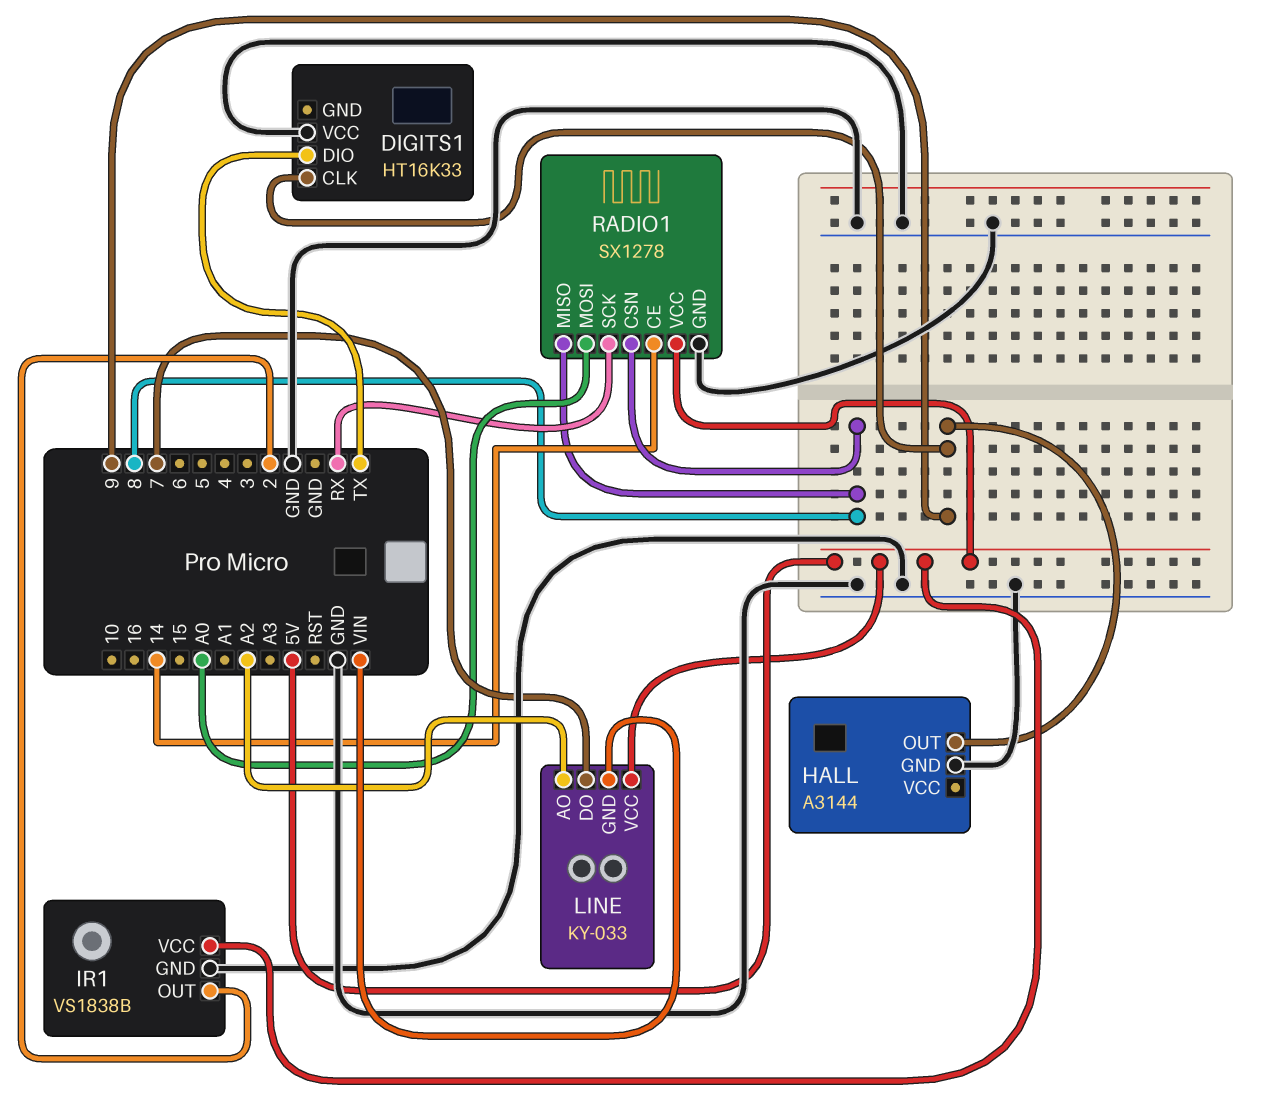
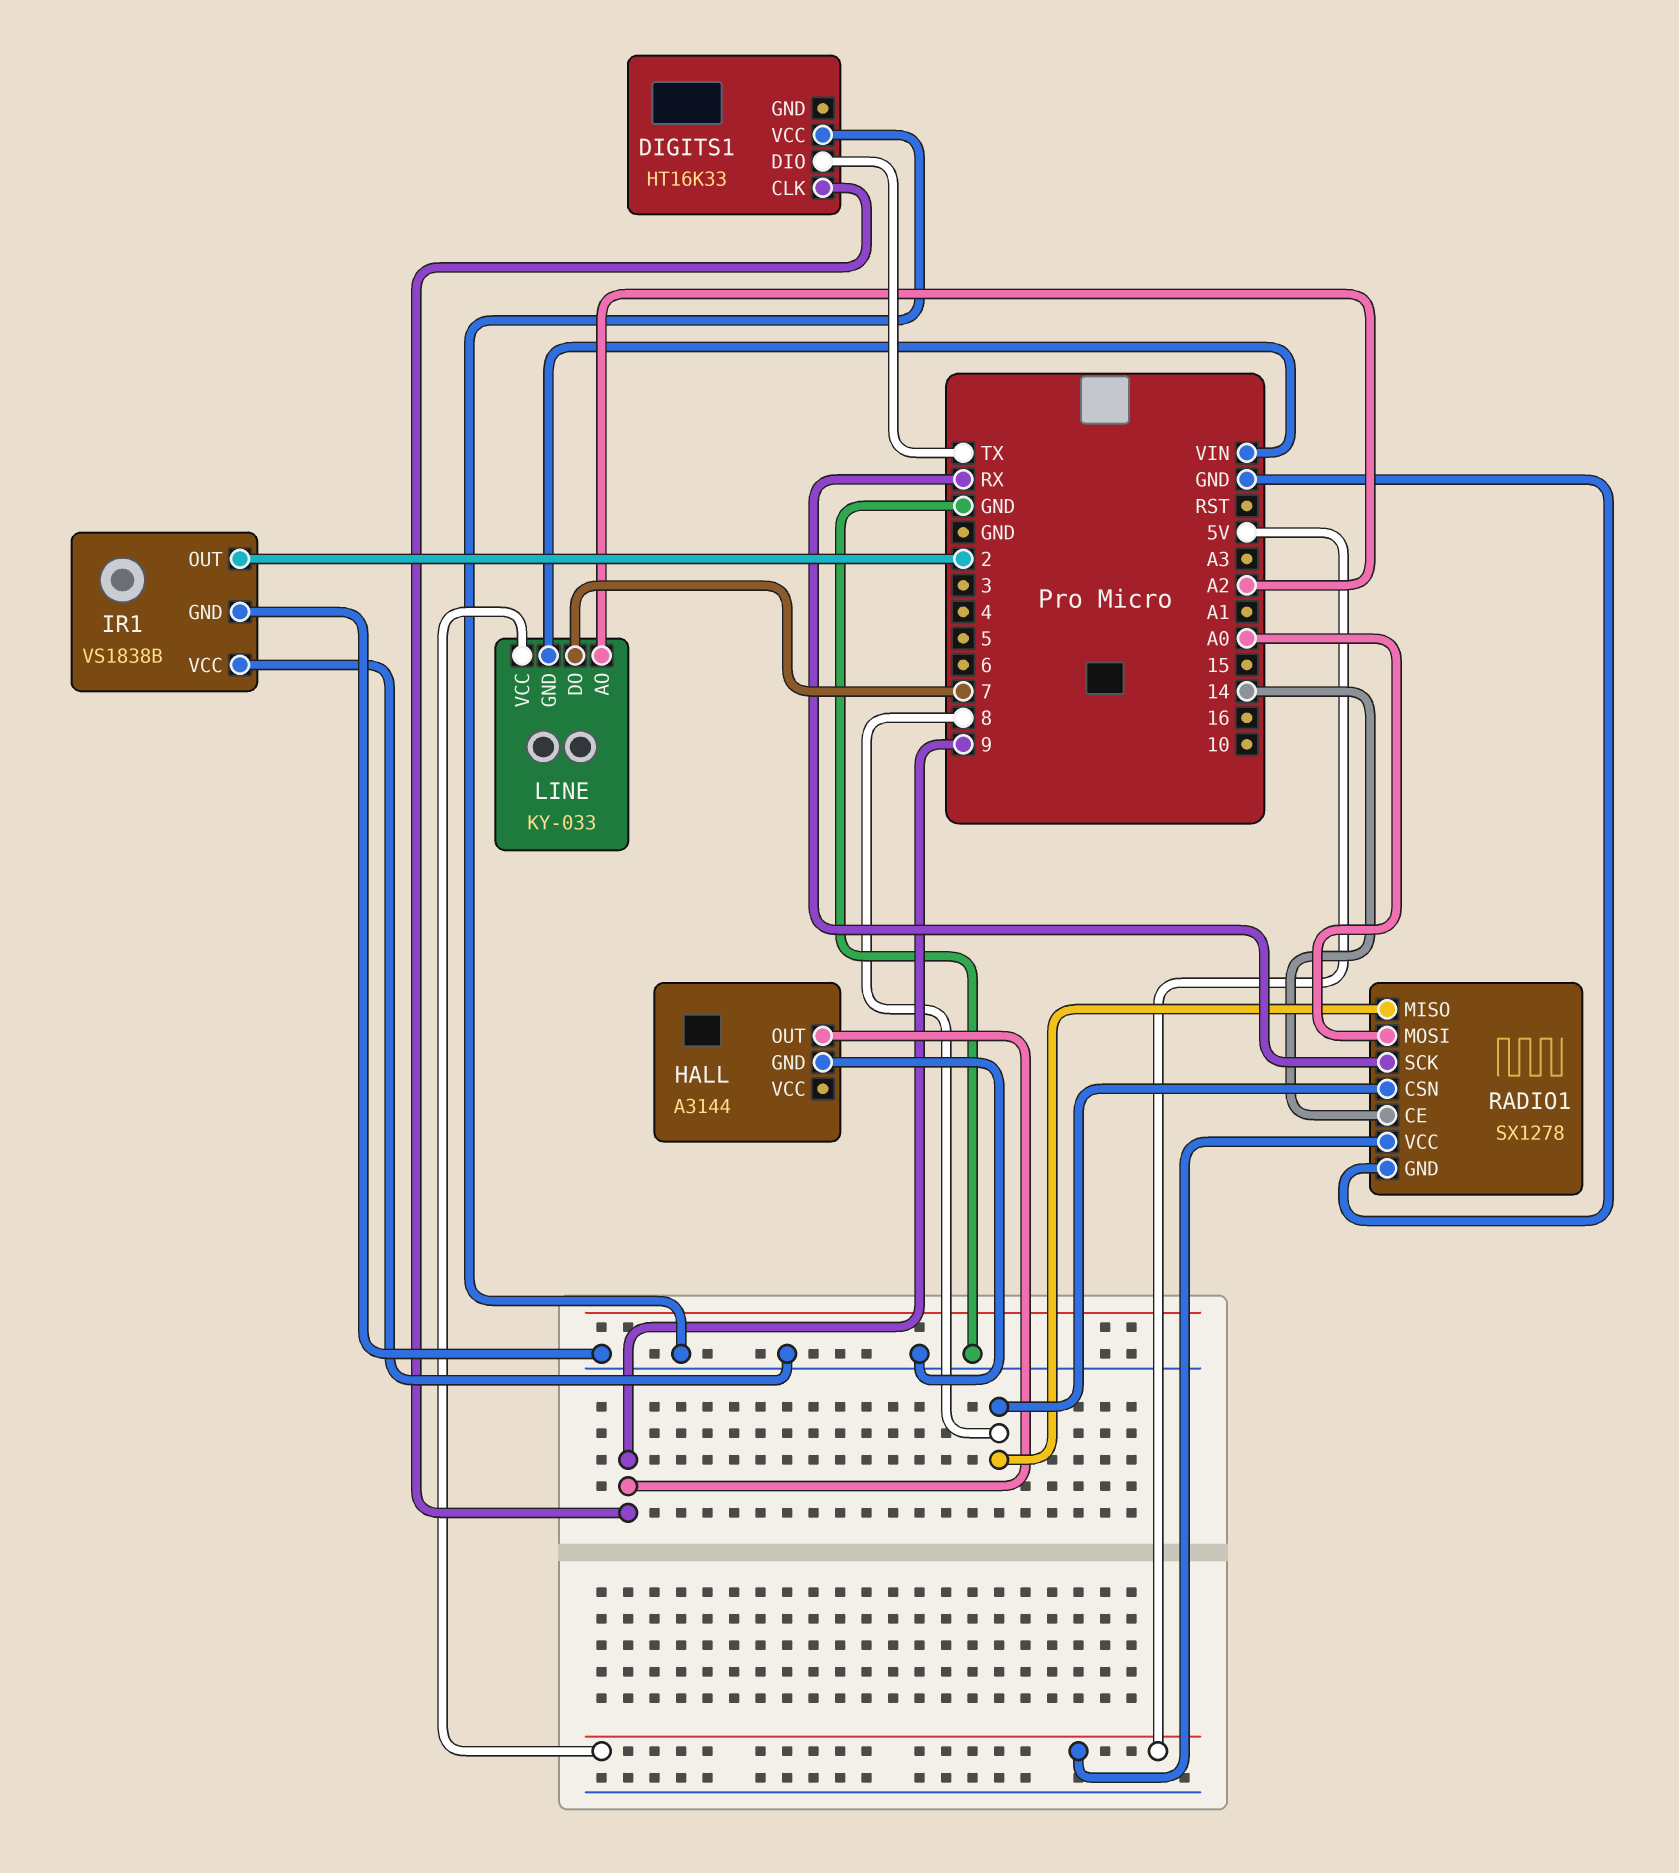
IR1 pin VCC: 5V -> GND

